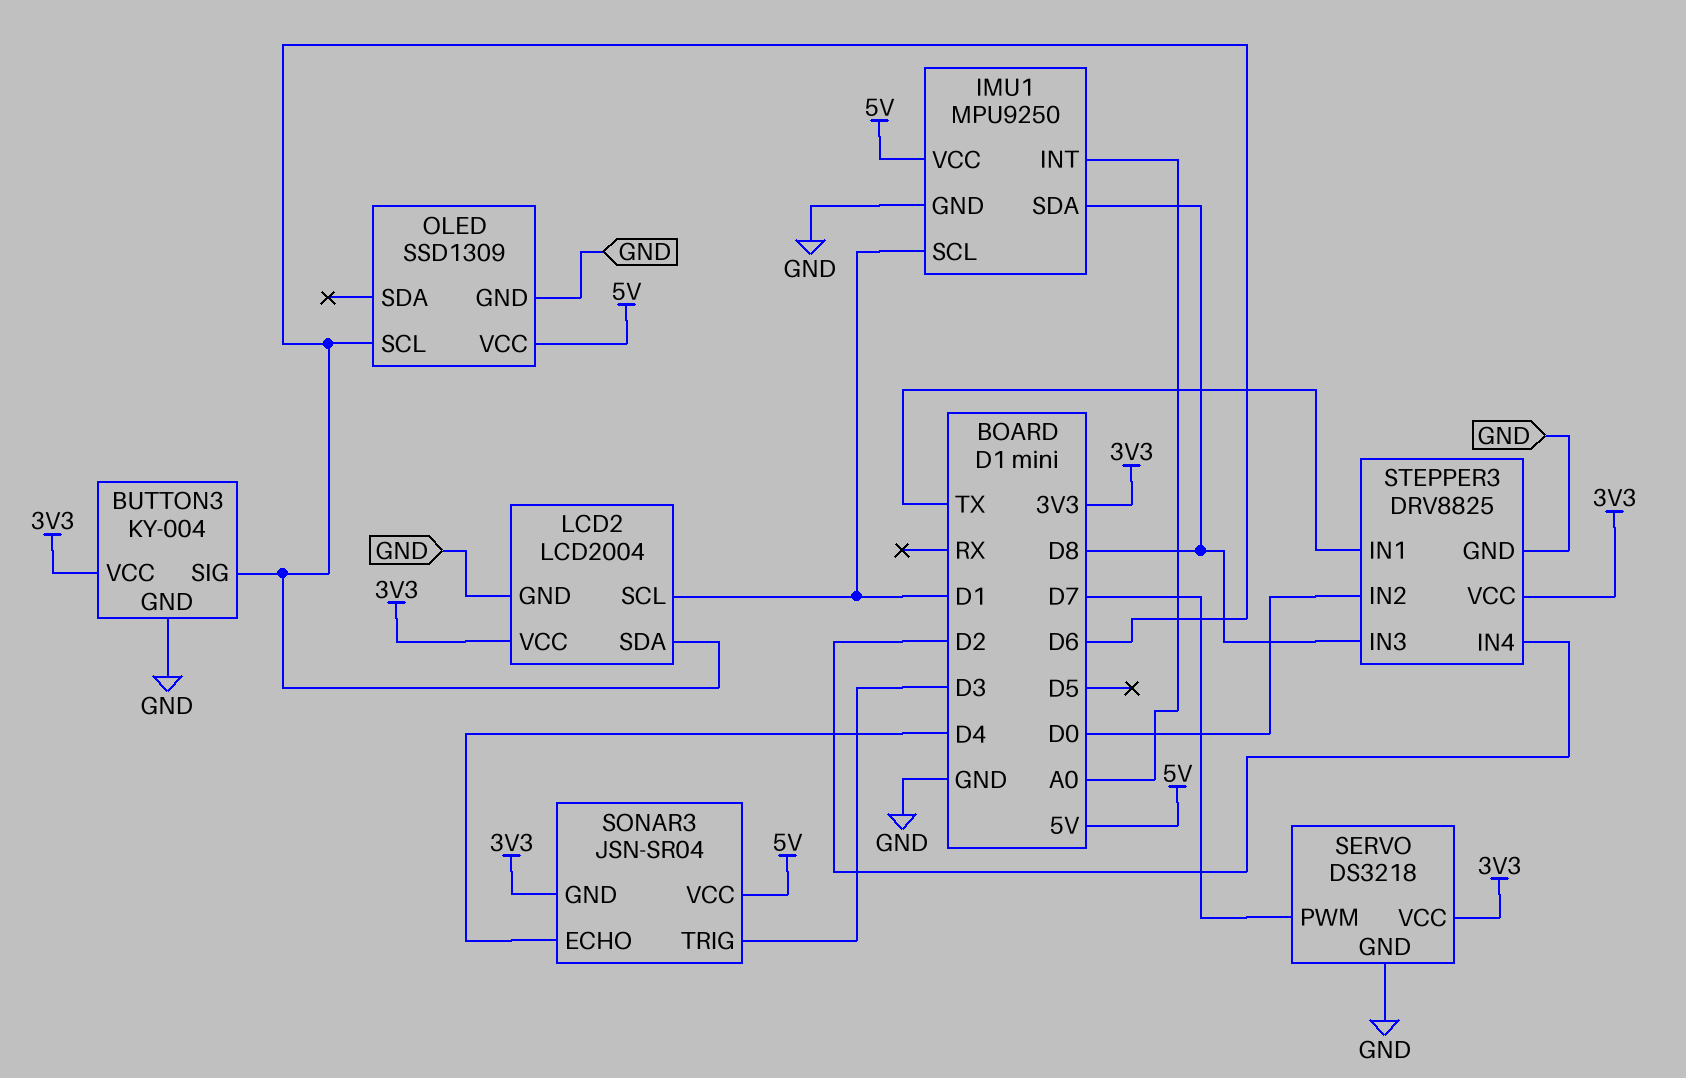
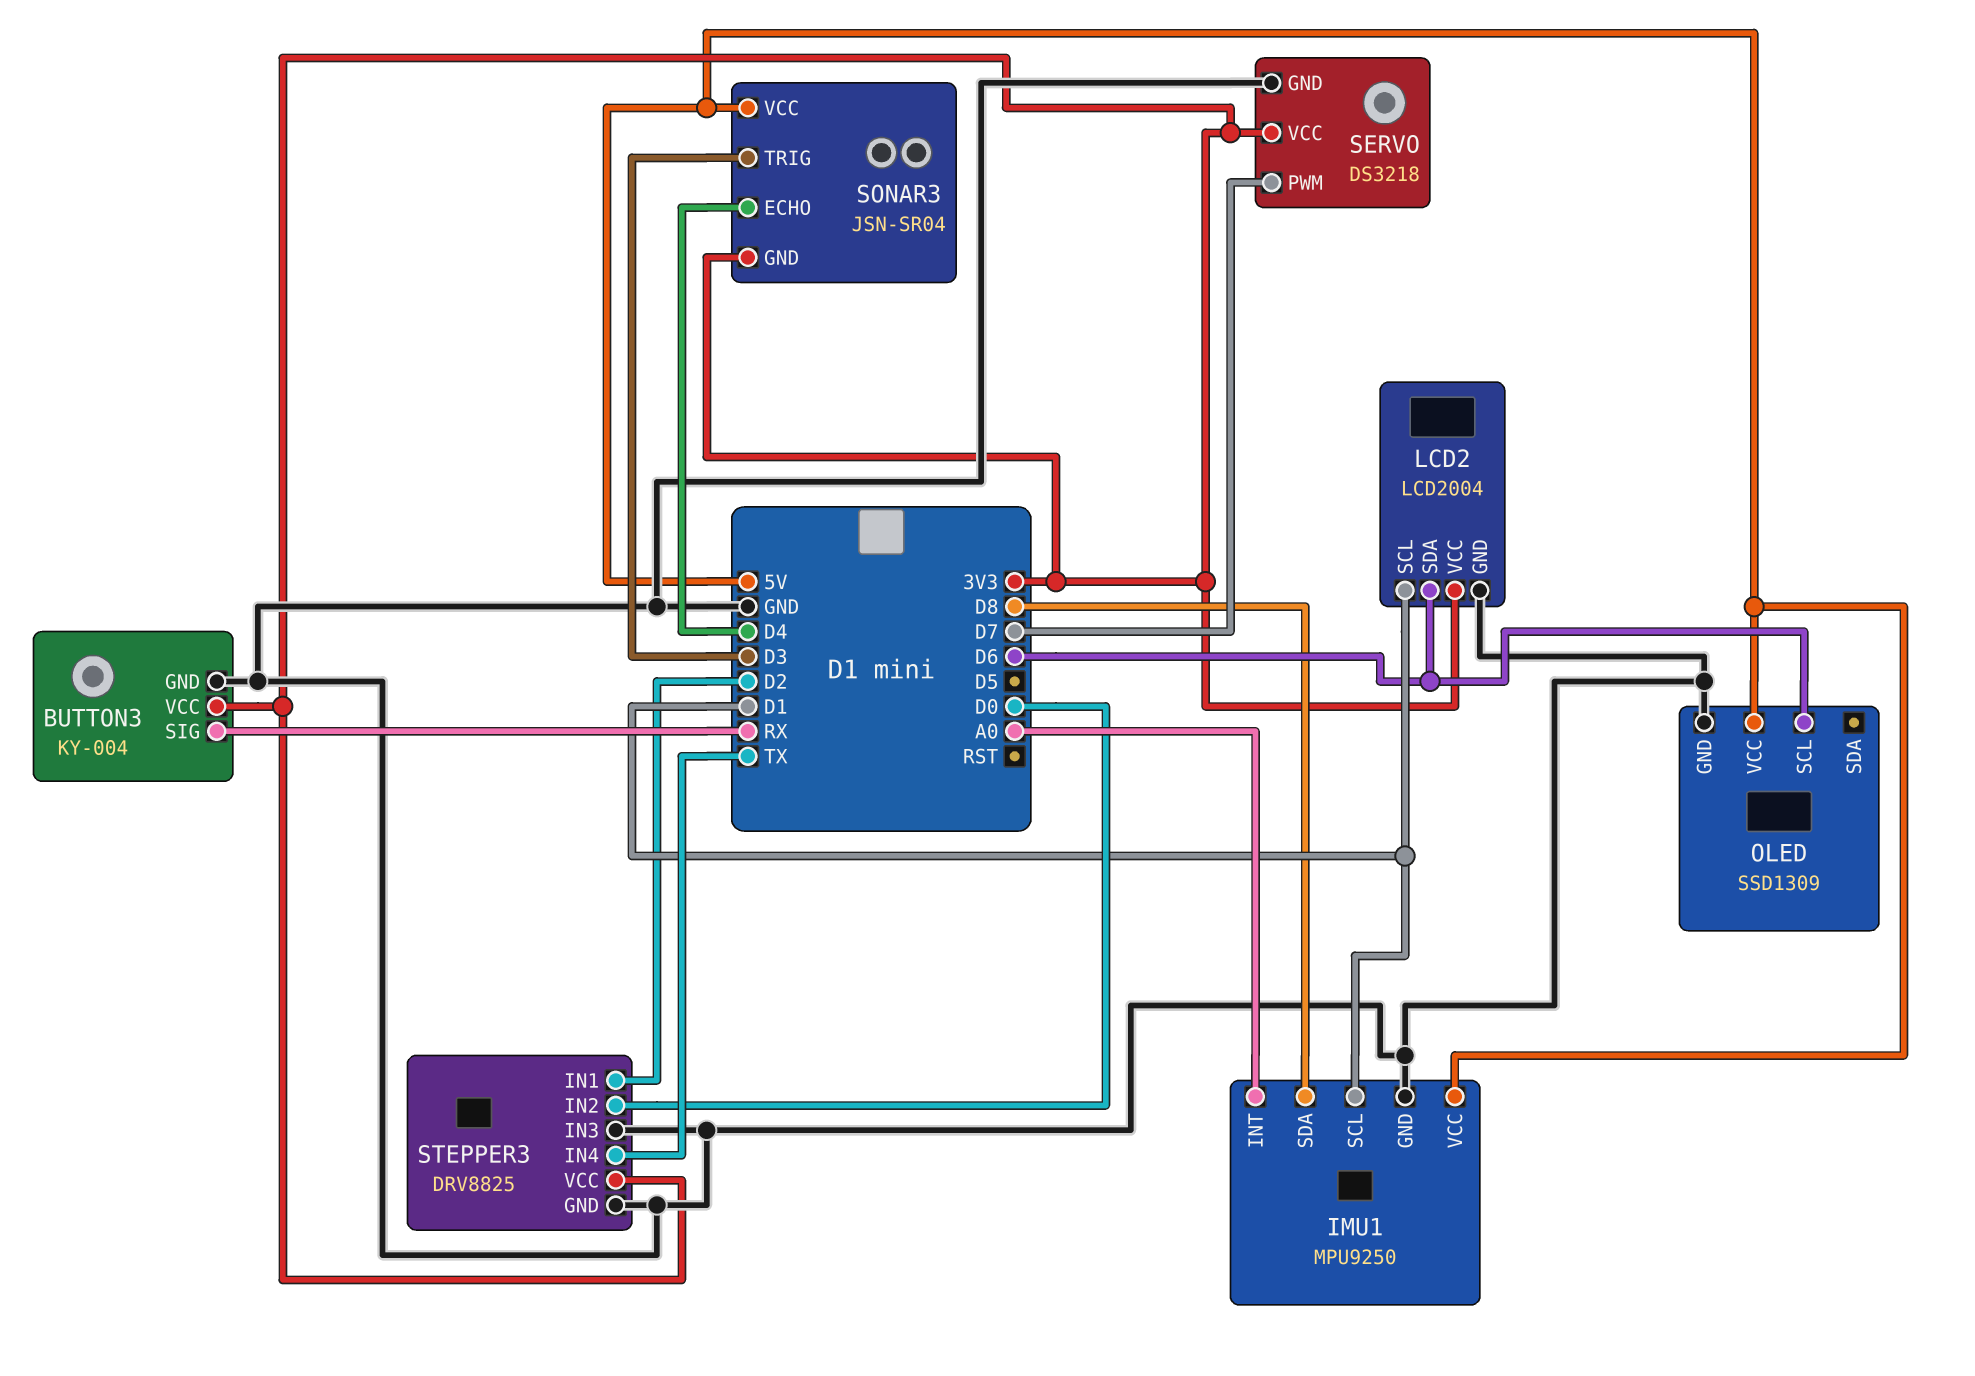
BUTTON3 pin SIG: D6 -> RX
STEPPER3 pin IN1: TX -> D2
STEPPER3 pin IN3: D8 -> GND
STEPPER3 pin IN4: D2 -> TX

